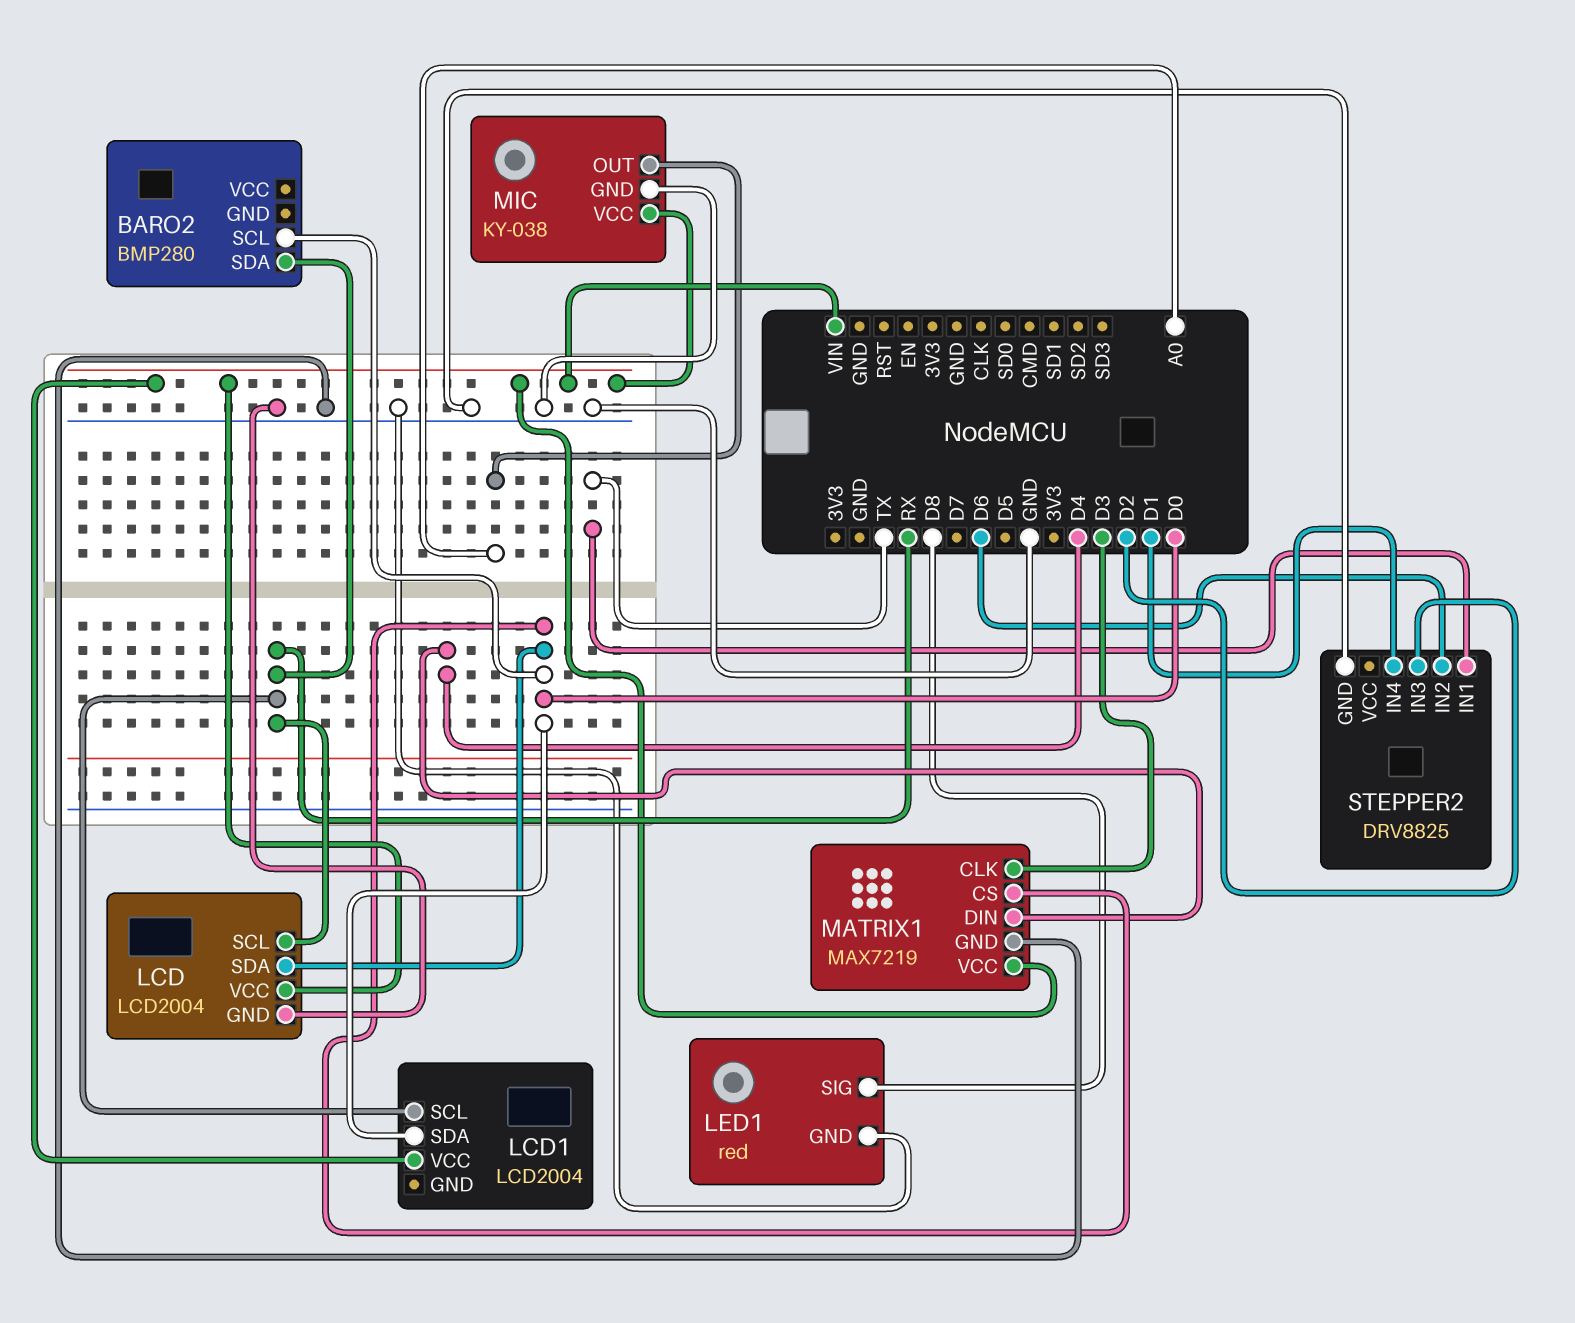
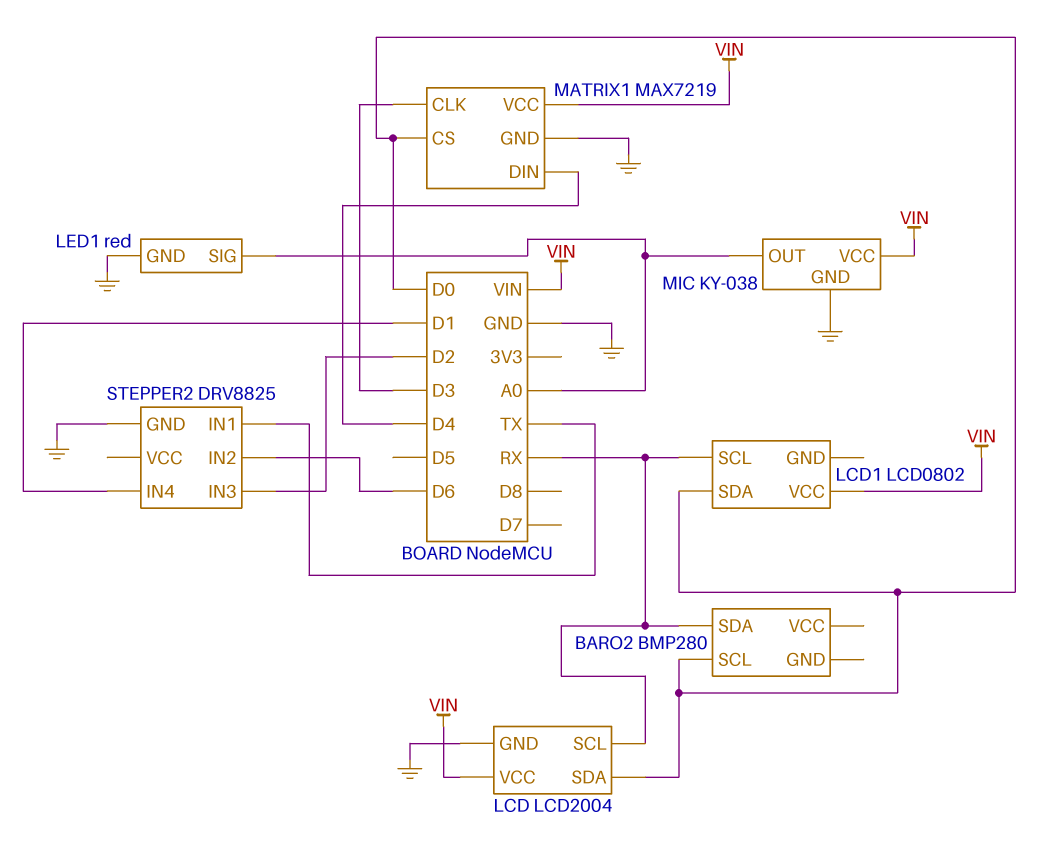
LCD1: LCD2004 -> LCD0802
LED1 pin SIG: D8 -> A0

